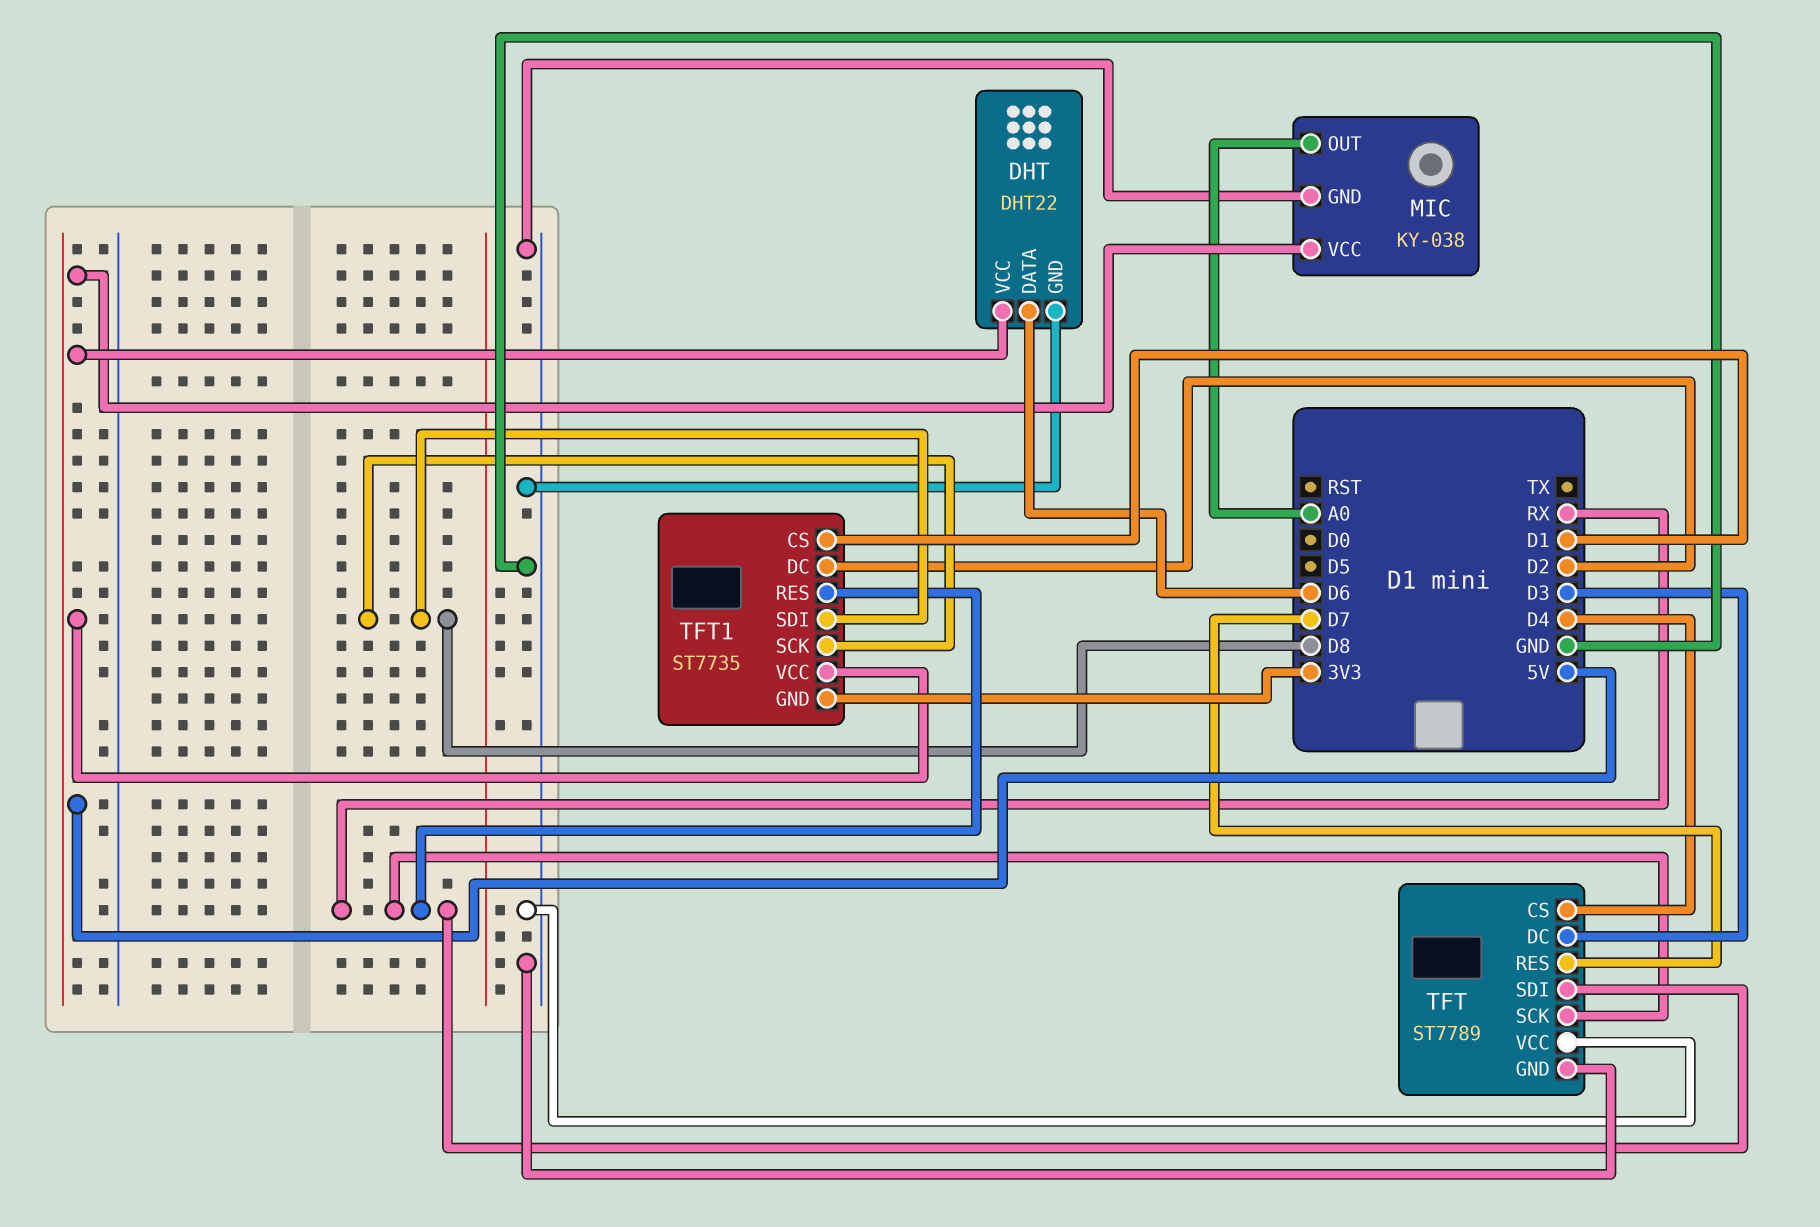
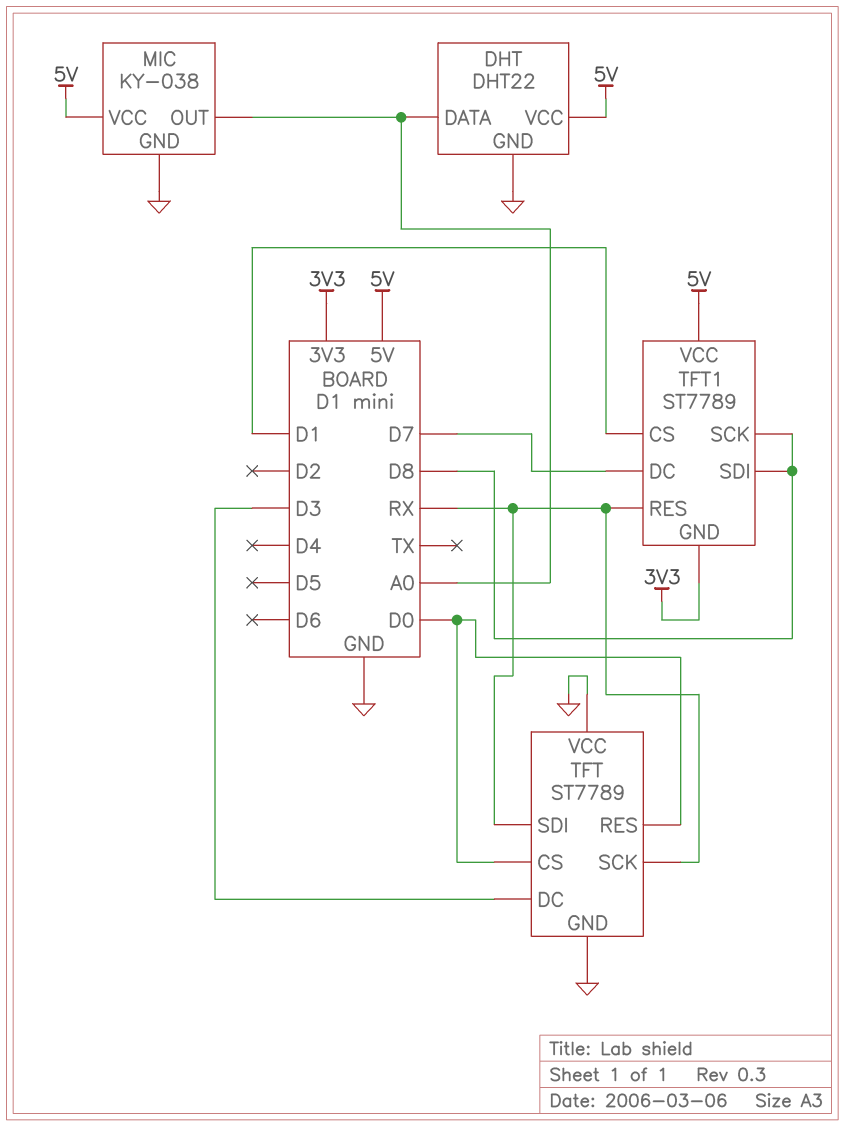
DHT pin DATA: D6 -> A0
TFT pin CS: D4 -> D0
TFT pin RES: D7 -> D0
TFT1: ST7735 -> ST7789
TFT1 pin DC: D2 -> D7

